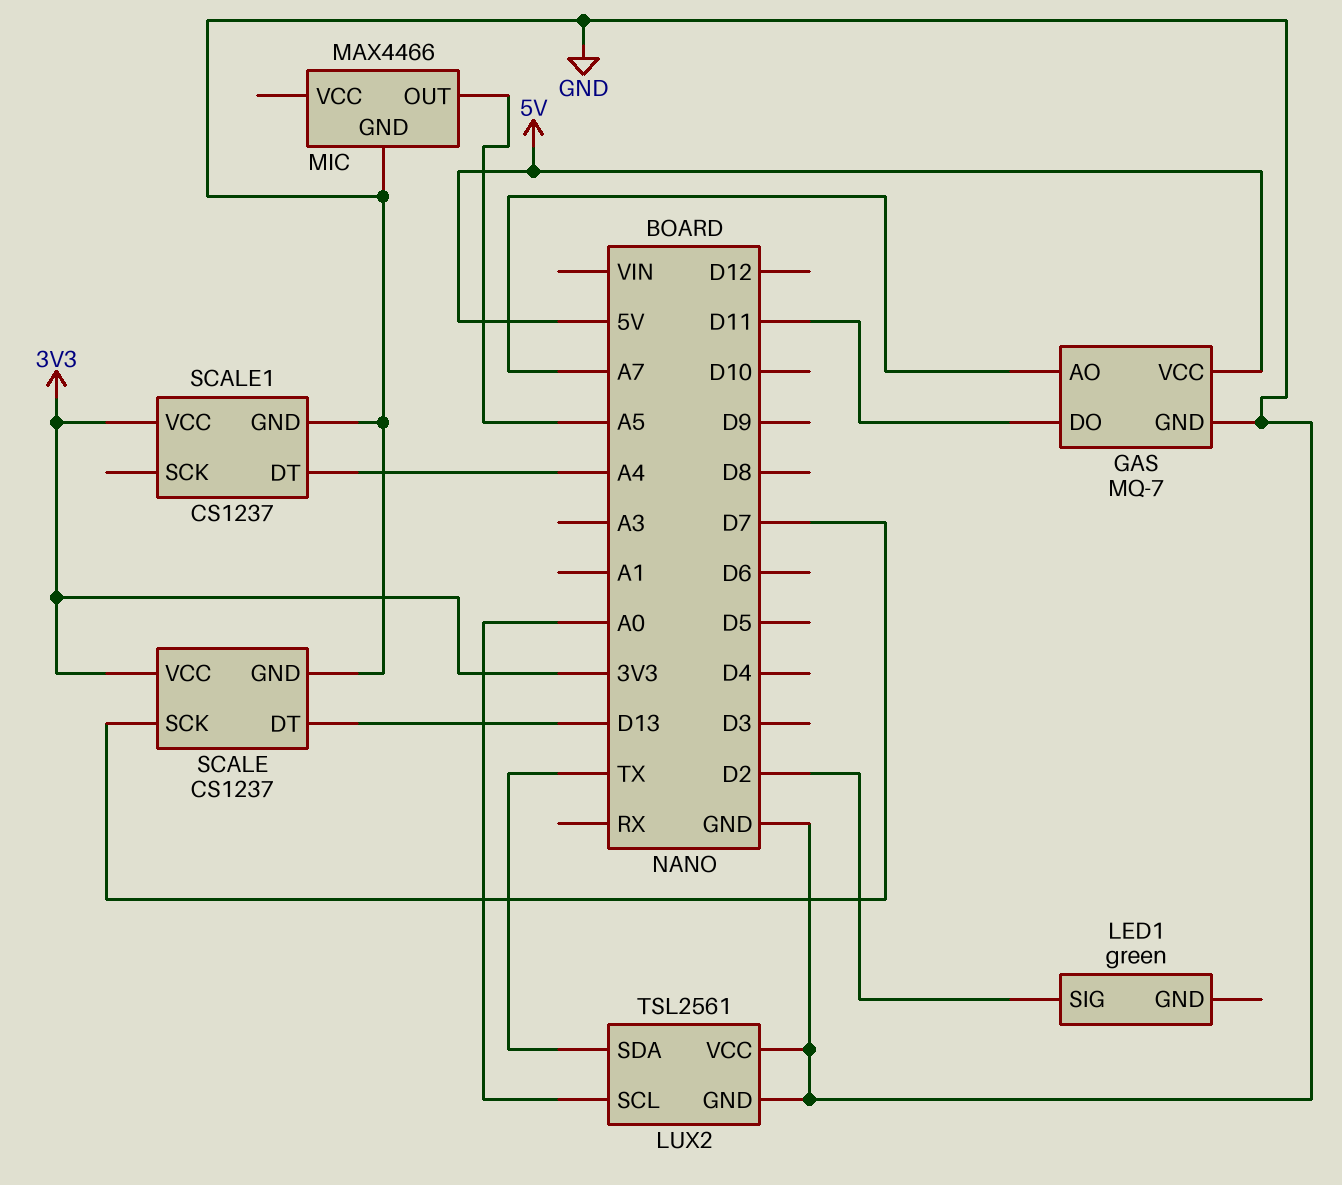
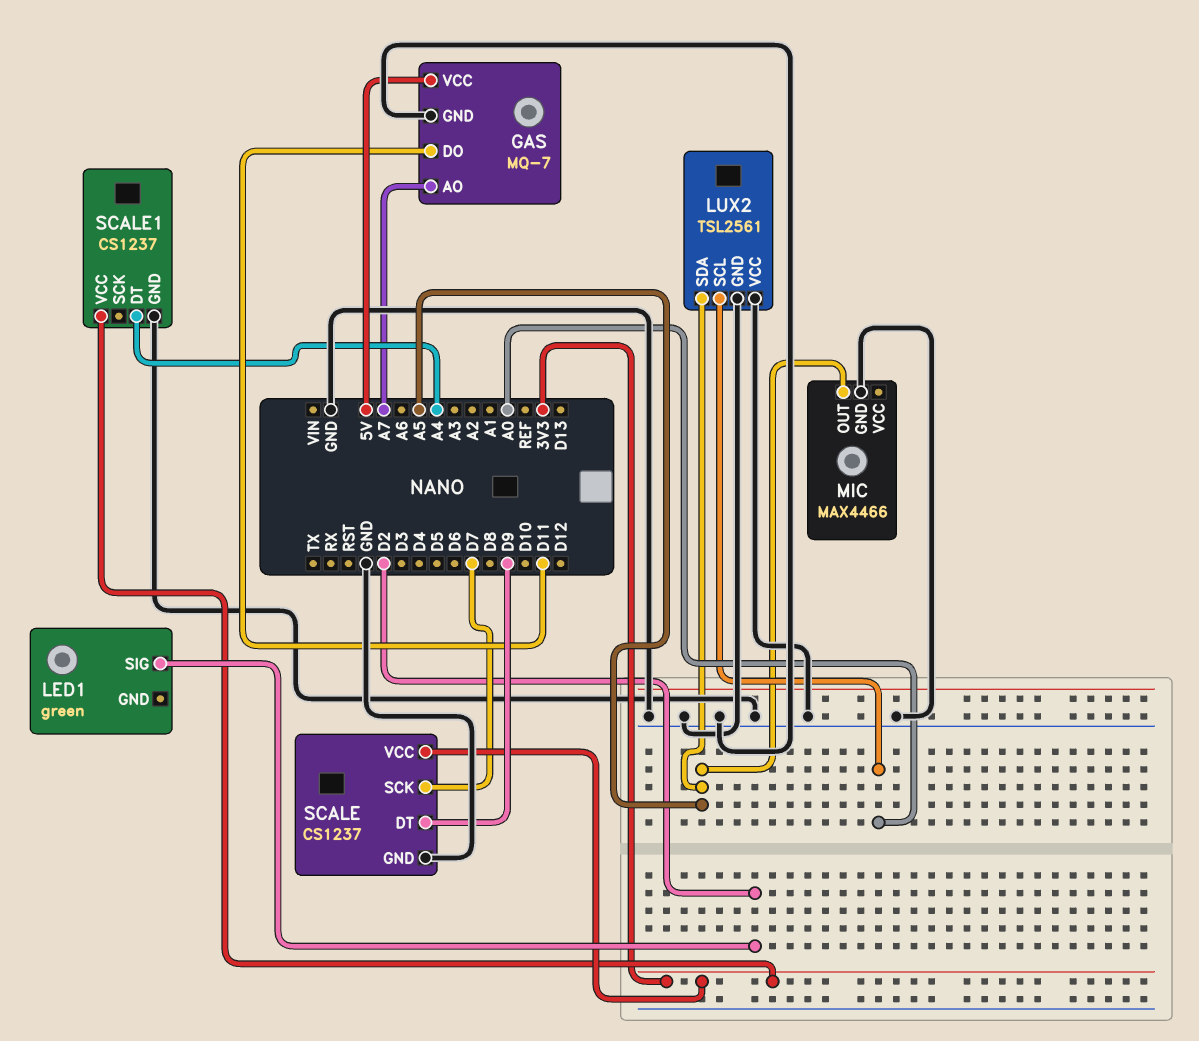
LUX2 pin SDA: TX -> A5
SCALE pin DT: D13 -> D9

